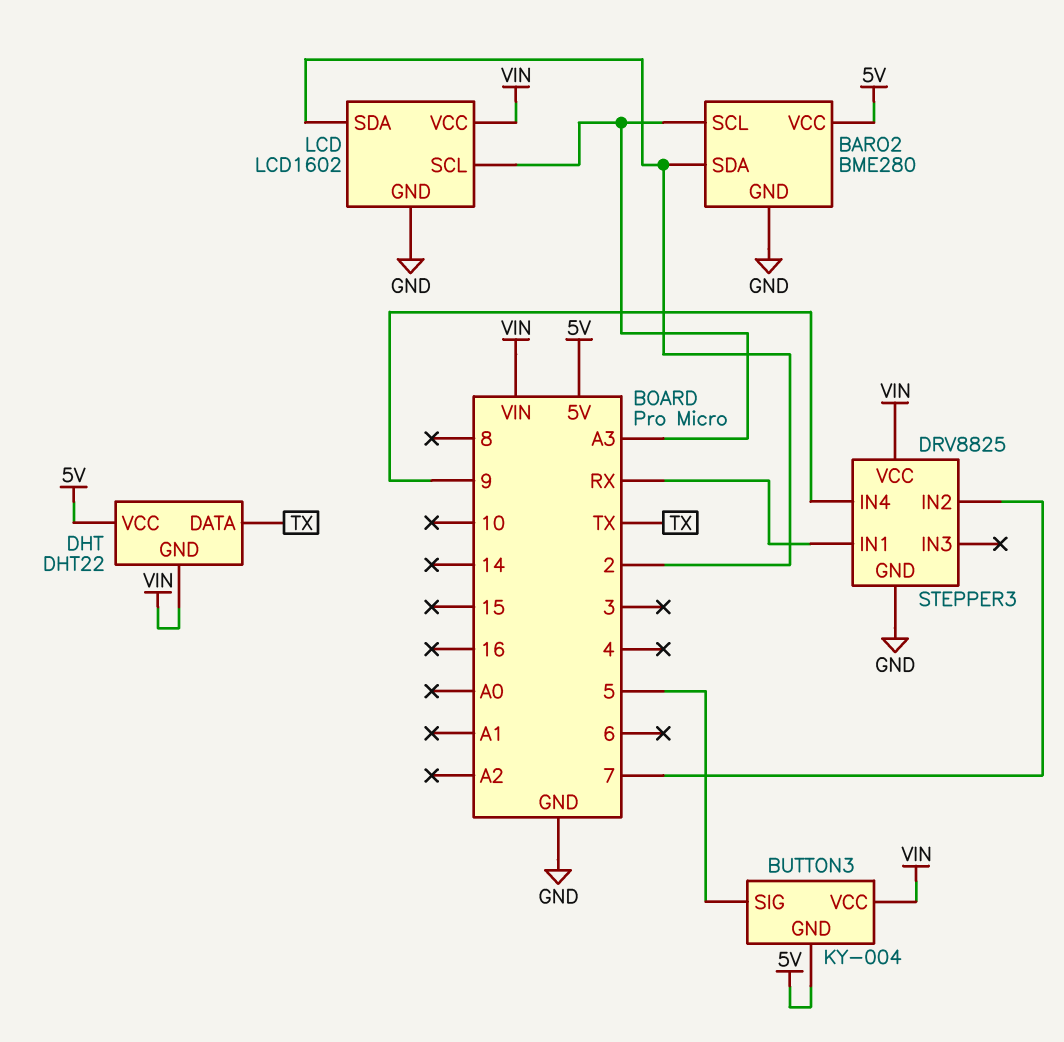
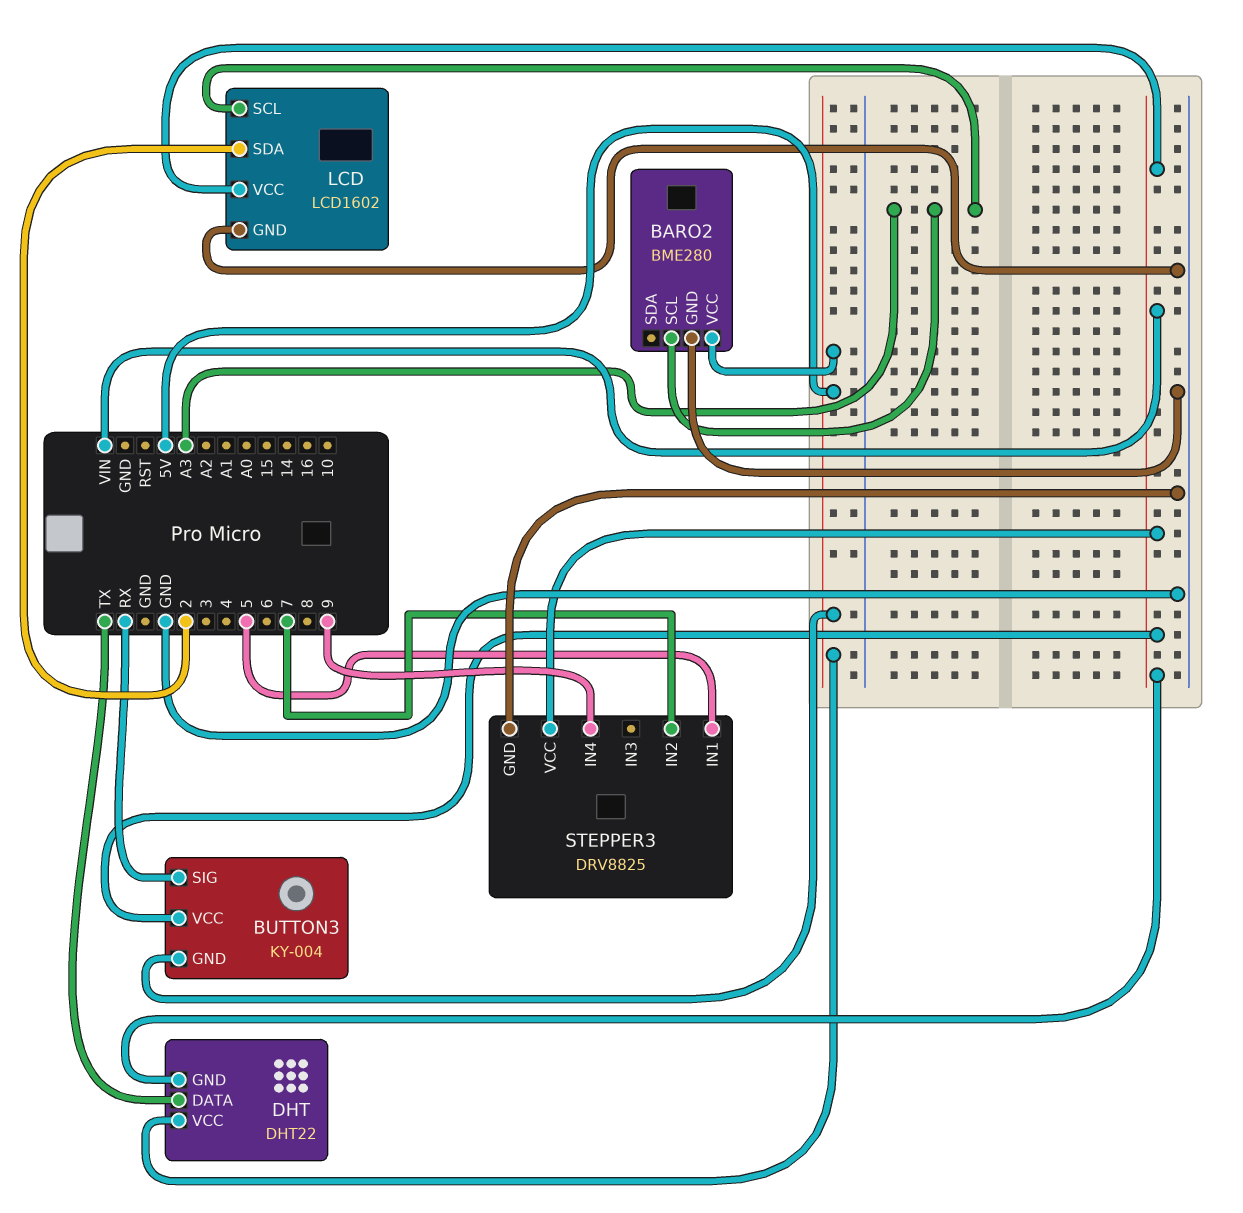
BARO2 pin SDA: 2 -> none
BUTTON3 pin SIG: 5 -> RX
STEPPER3 pin IN1: RX -> 5

